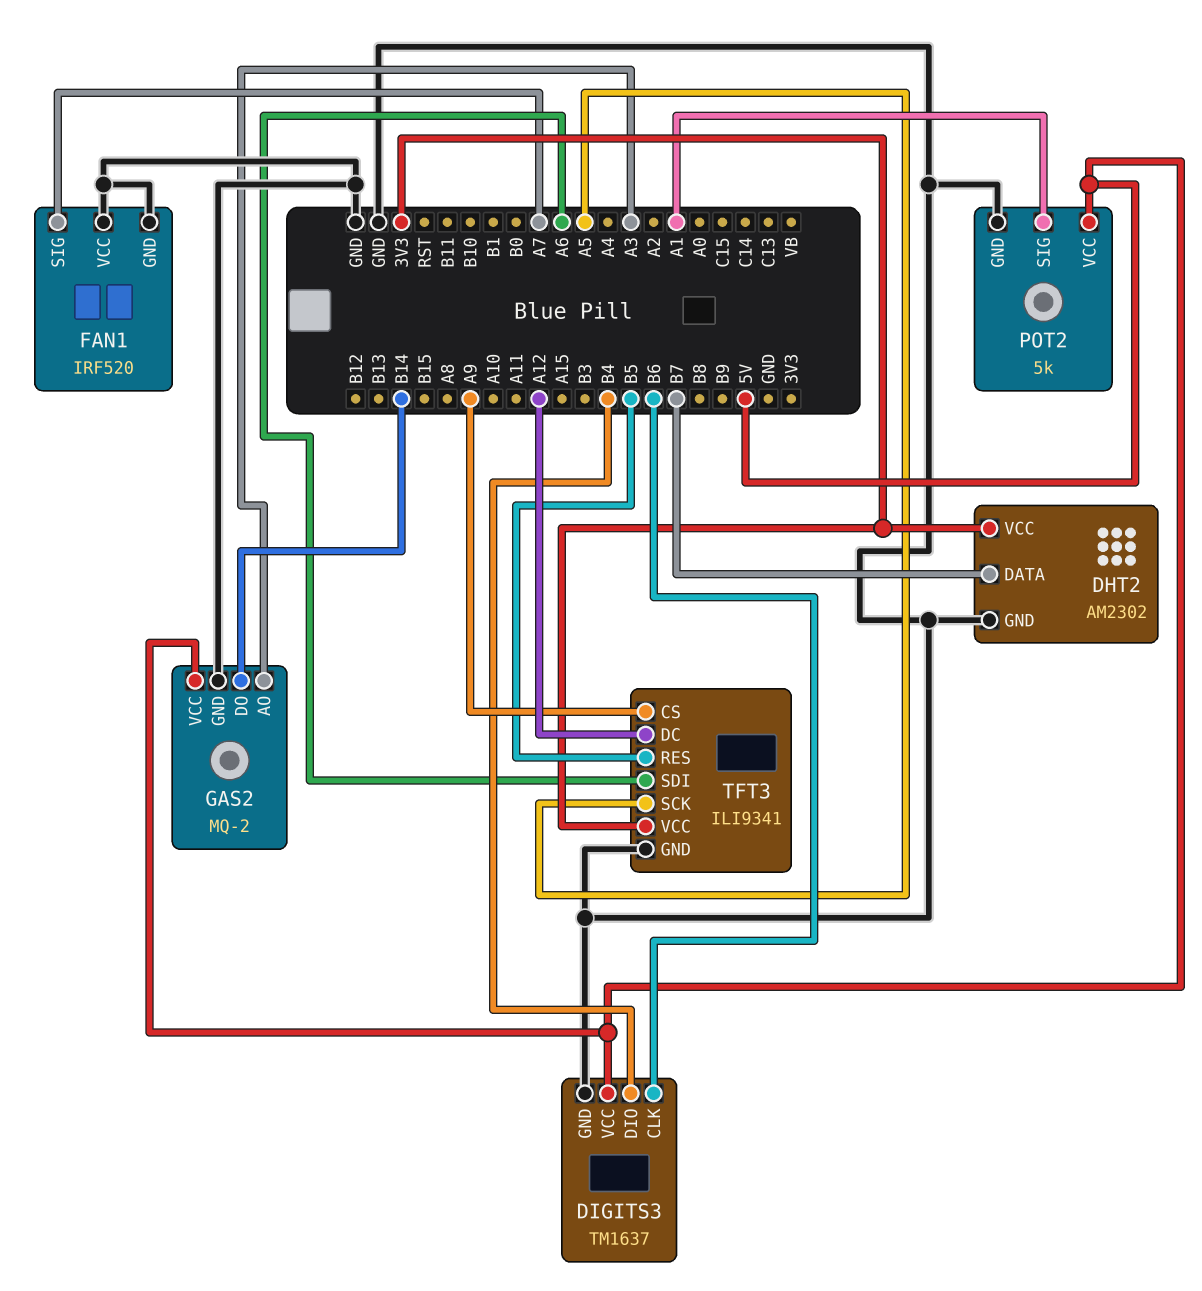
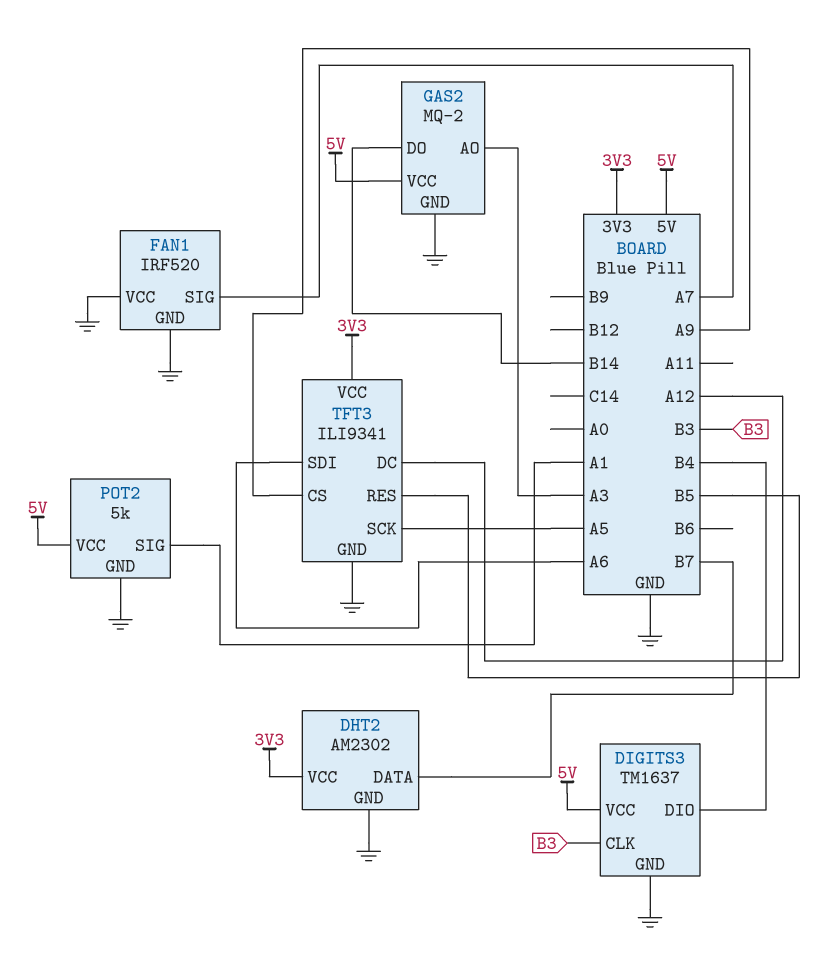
DIGITS3 pin CLK: B6 -> B3

